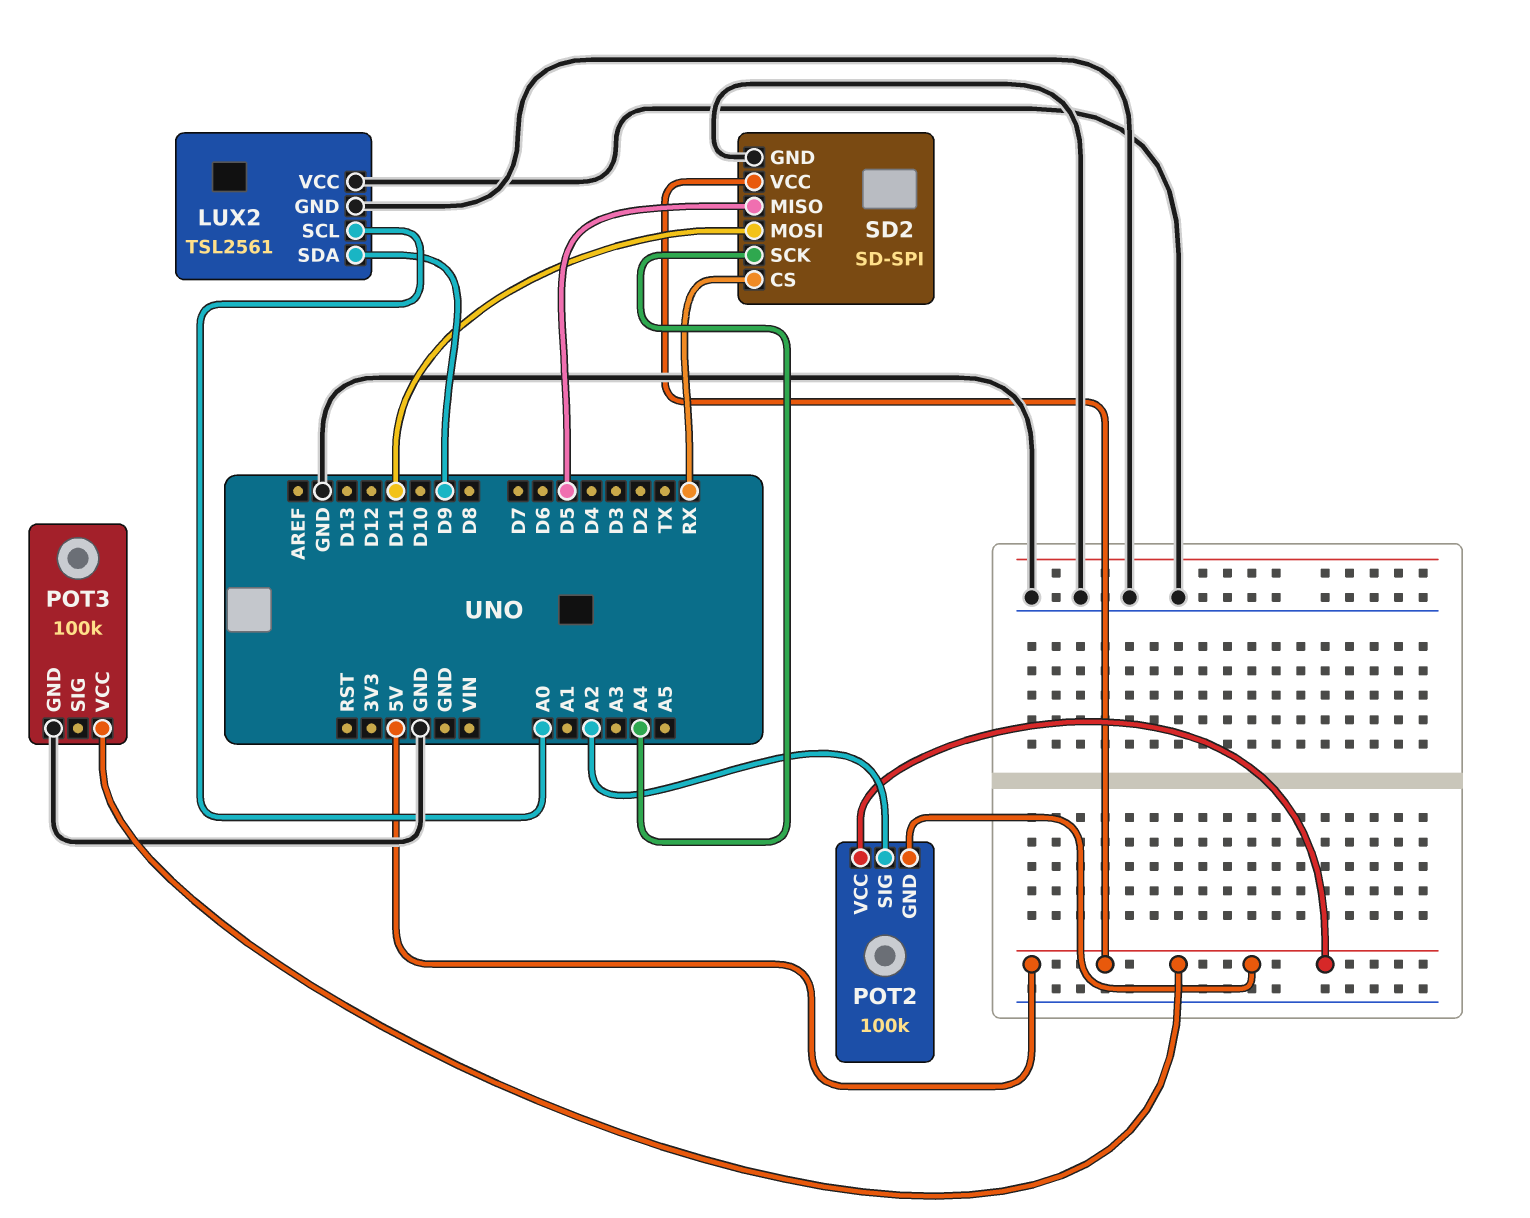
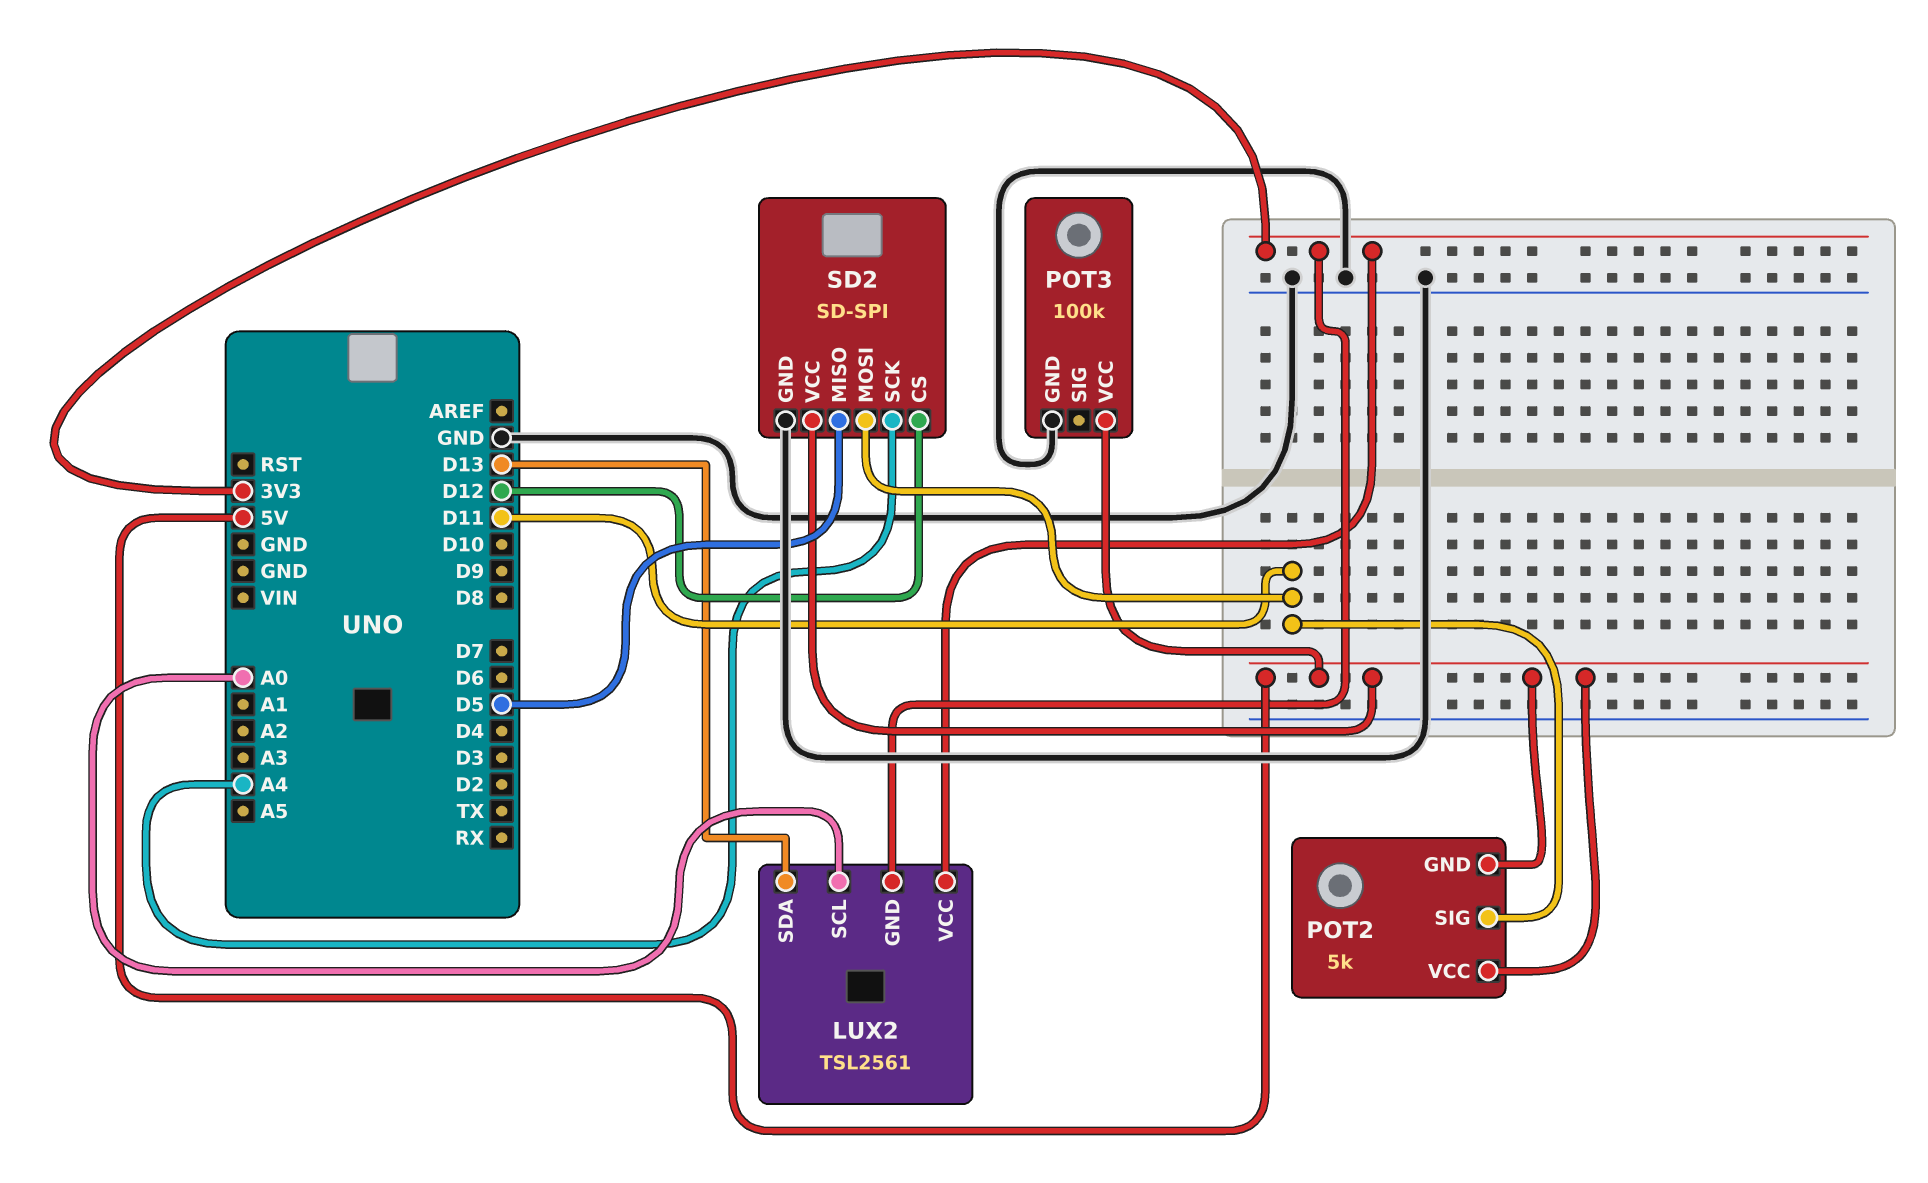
LUX2 pin GND: GND -> 3V3
LUX2 pin SDA: D9 -> D13
LUX2 pin VCC: GND -> 3V3
POT2: 100k -> 5k
POT2 pin SIG: A2 -> D11
SD2 pin CS: RX -> D12

